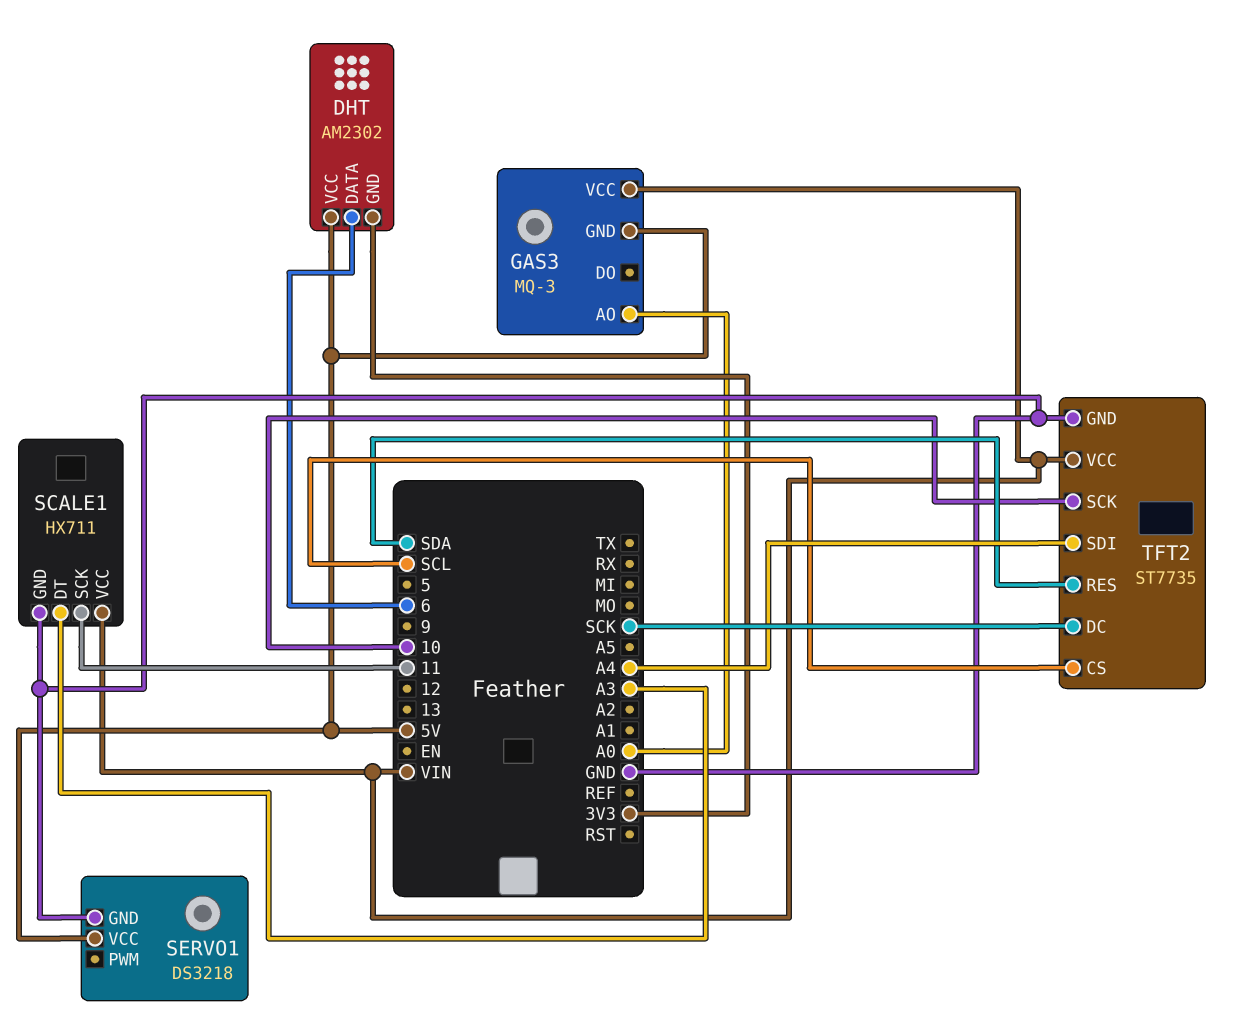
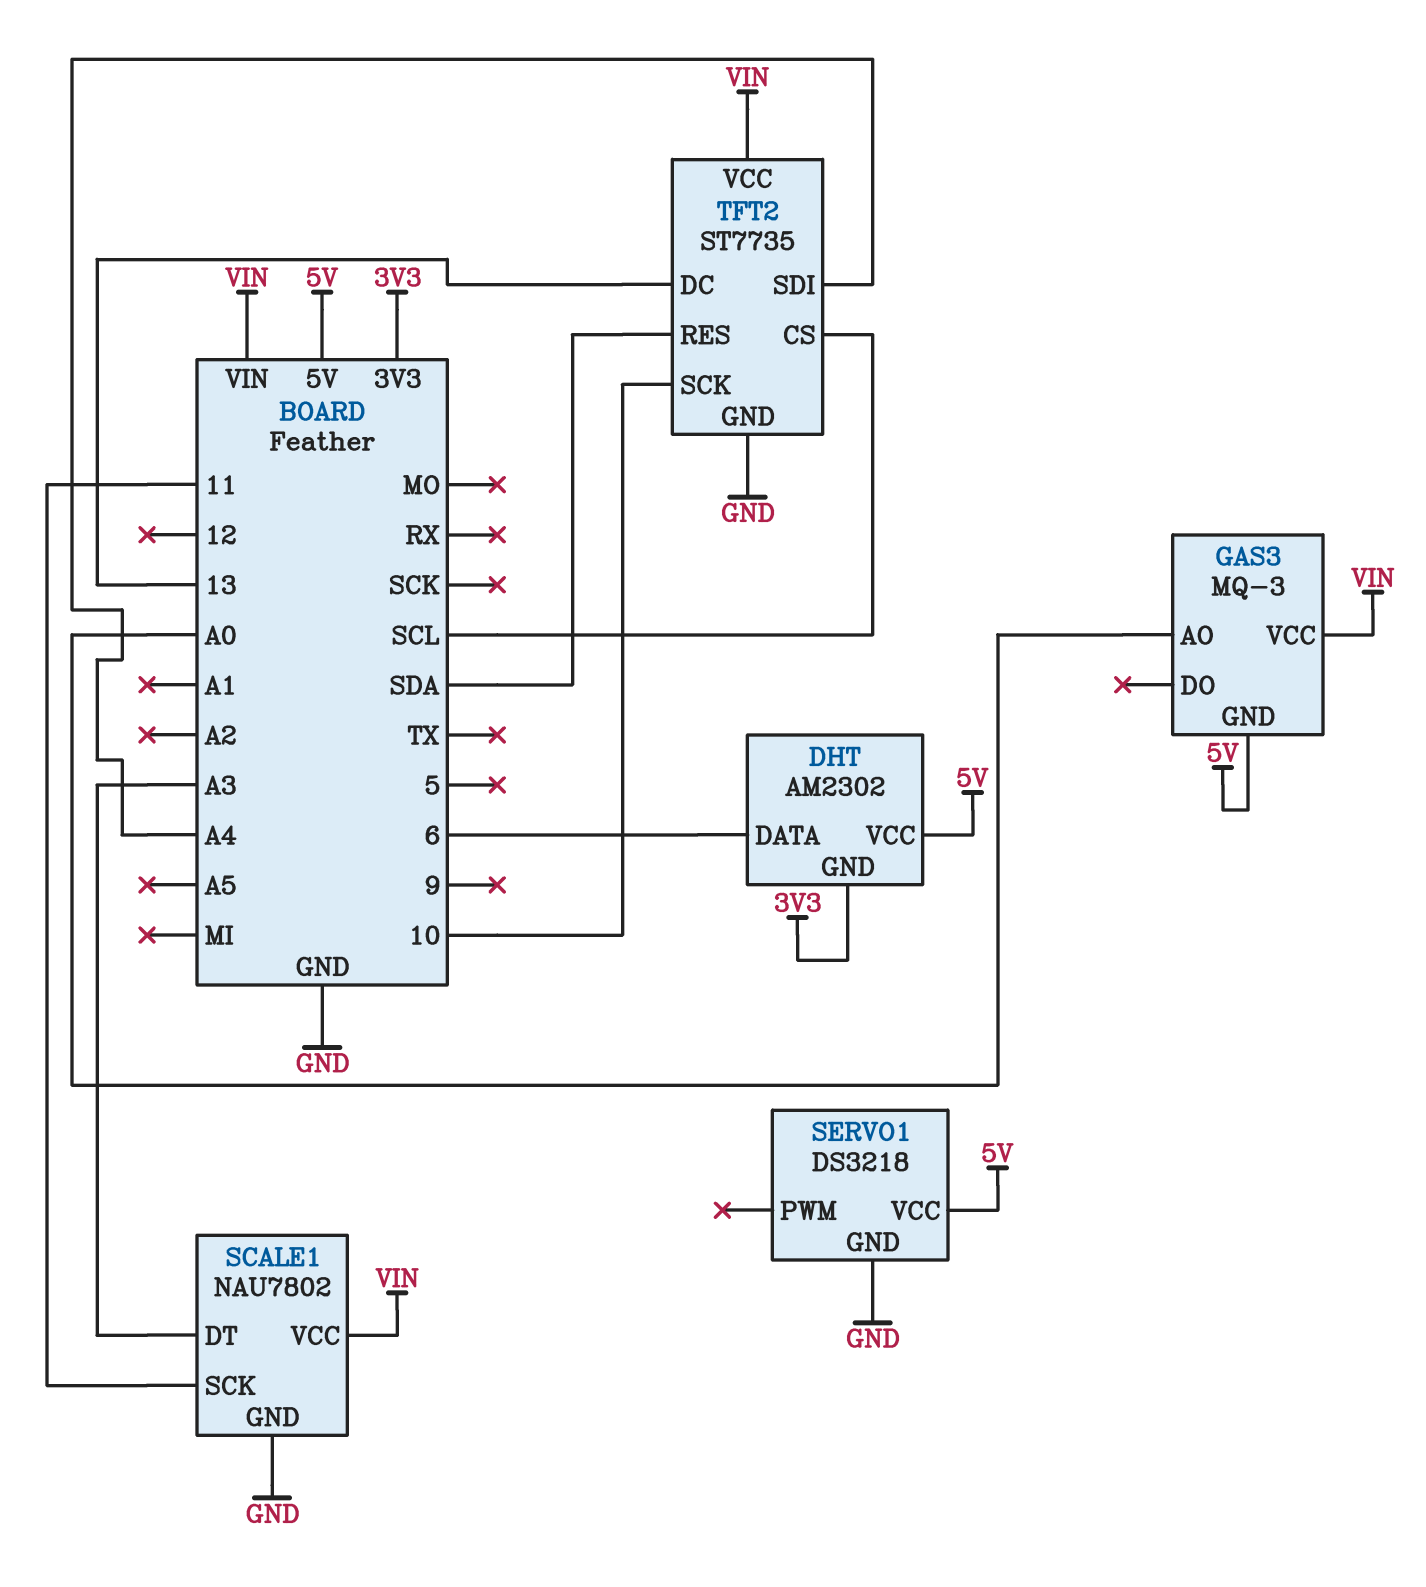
SCALE1: HX711 -> NAU7802
TFT2 pin DC: SCK -> 13

